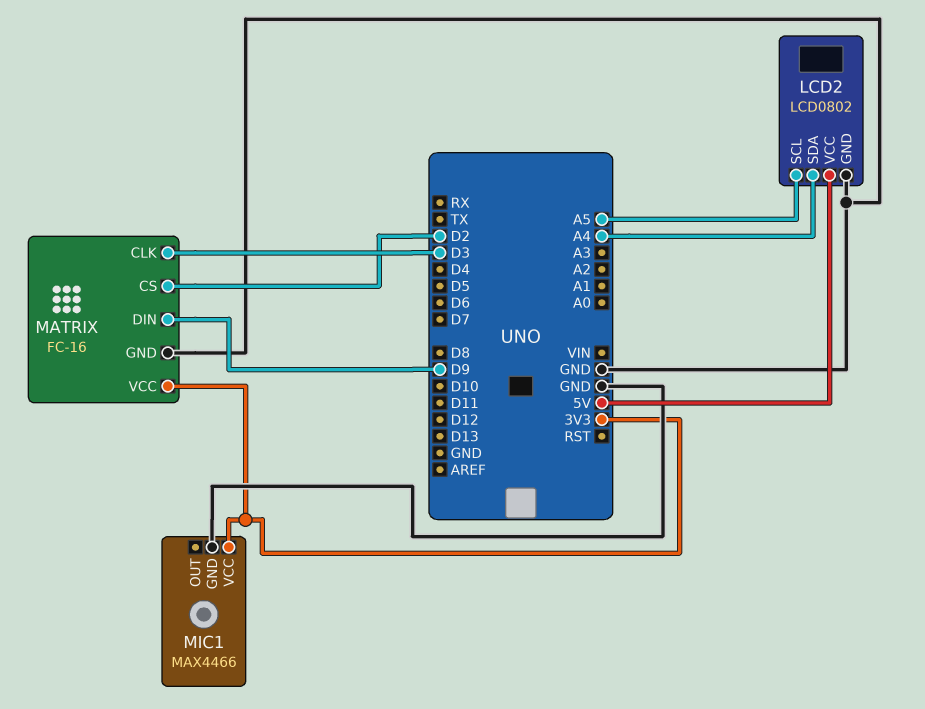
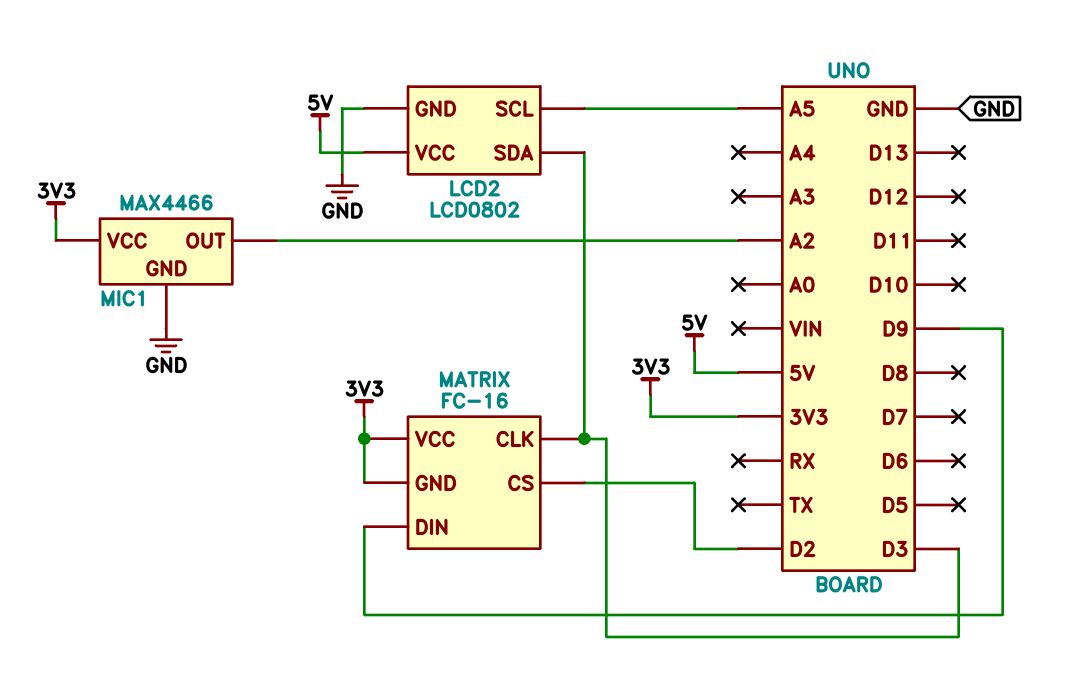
LCD2 pin SDA: A4 -> D3
MATRIX pin GND: GND -> 3V3
MIC1 pin OUT: none -> A2

